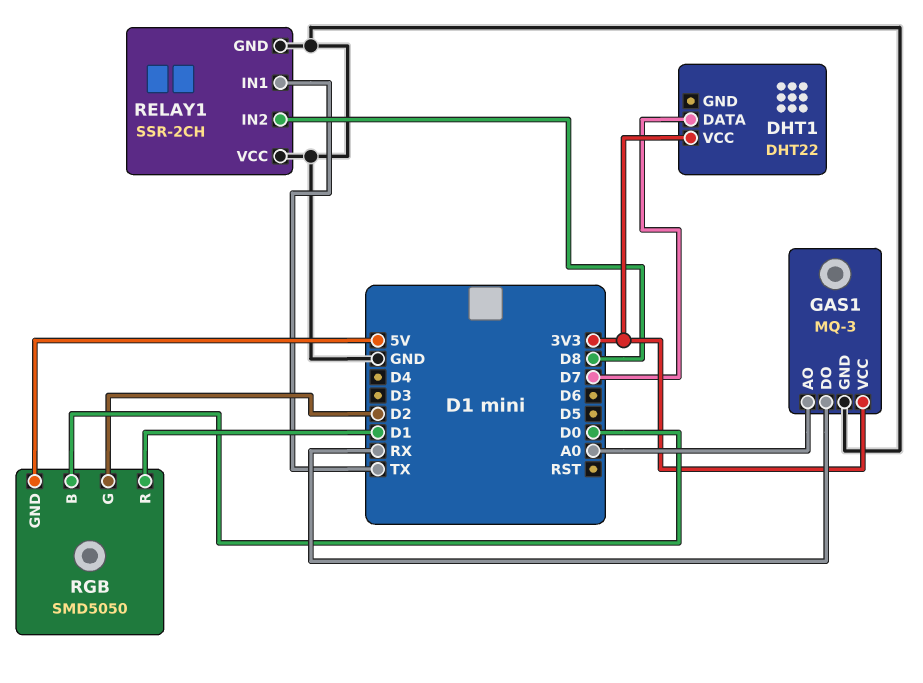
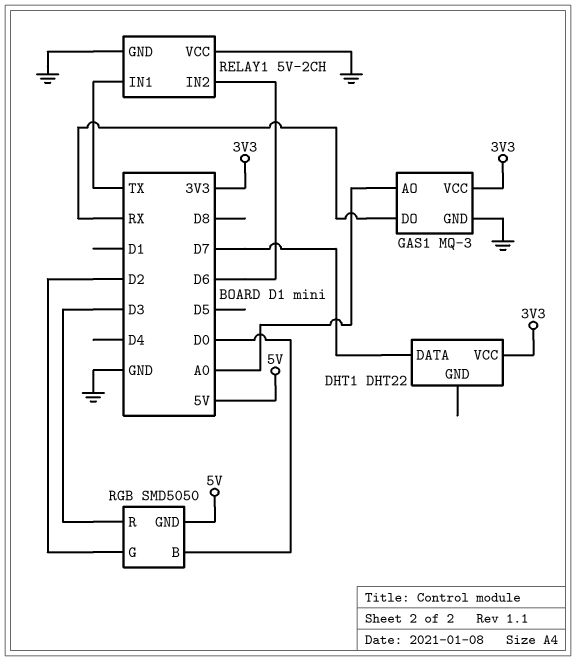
RELAY1: SSR-2CH -> 5V-2CH
RELAY1 pin IN2: D8 -> D6
RGB pin R: D1 -> D3

